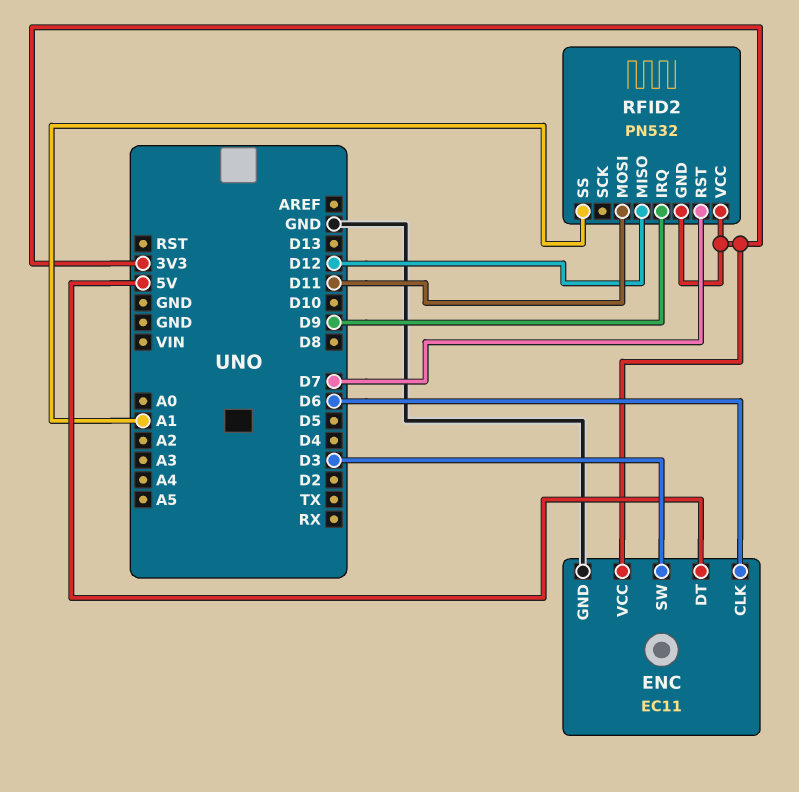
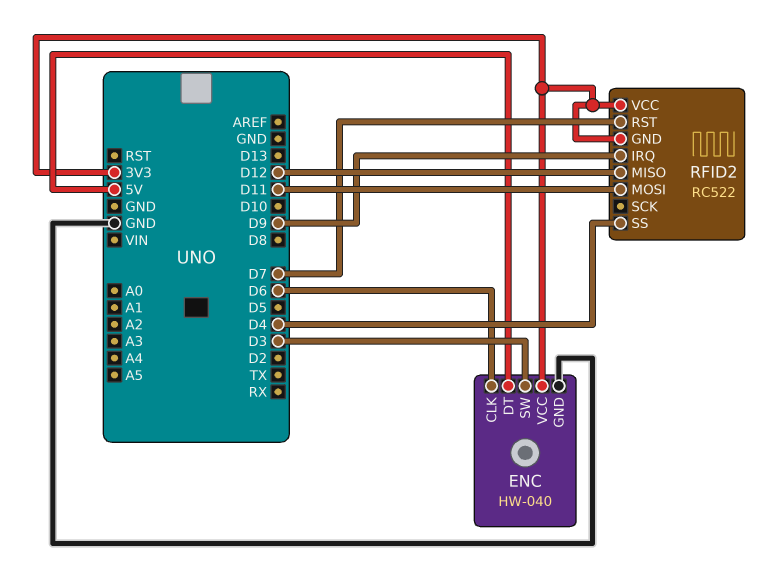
ENC: EC11 -> HW-040
RFID2: PN532 -> RC522
RFID2 pin SS: A1 -> D4

